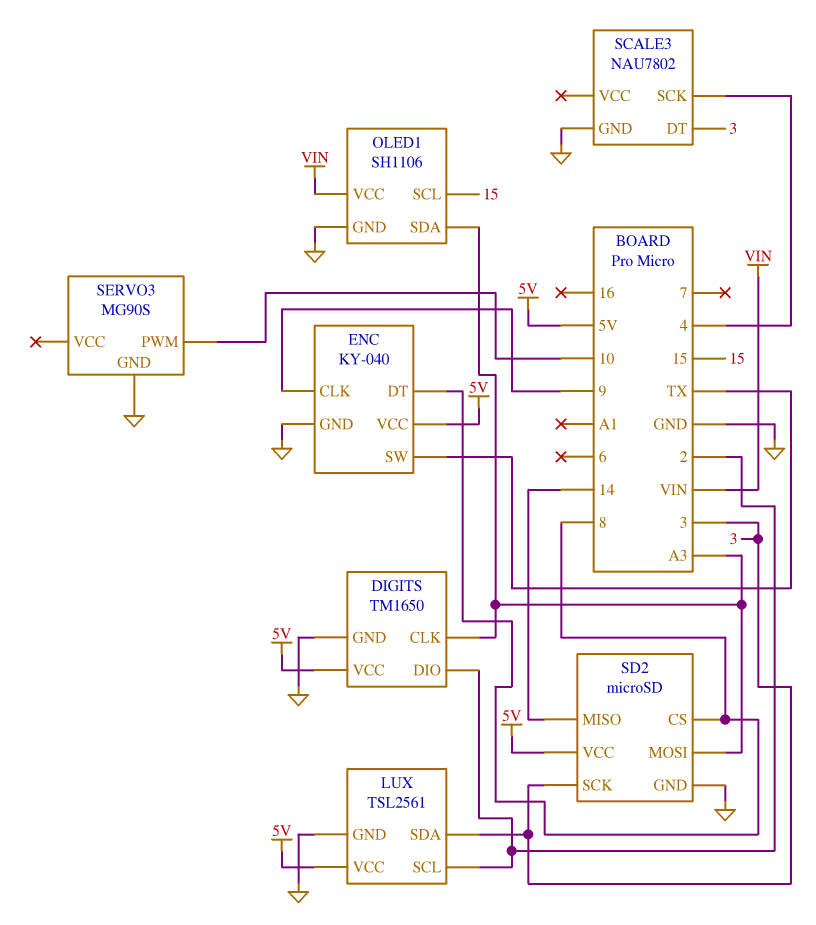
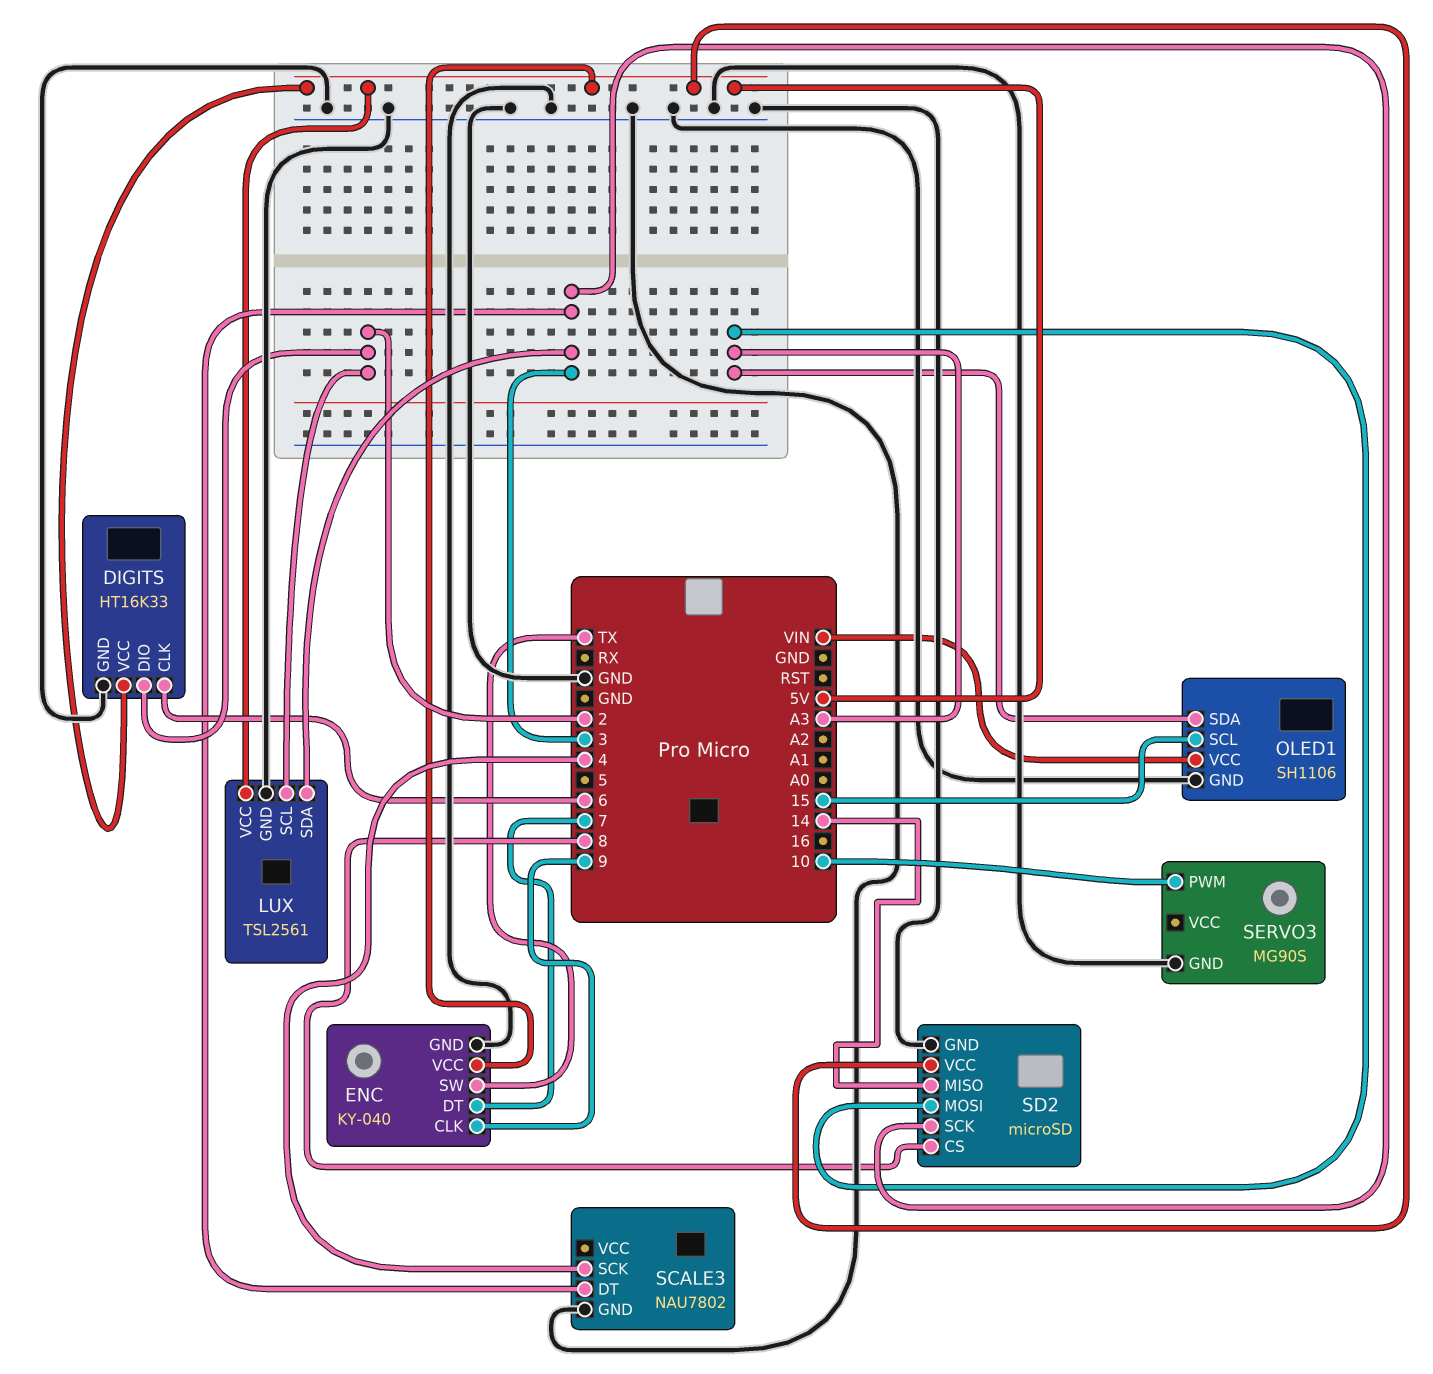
DIGITS: TM1650 -> HT16K33
DIGITS pin CLK: A3 -> 6
ENC pin DT: 8 -> 7

